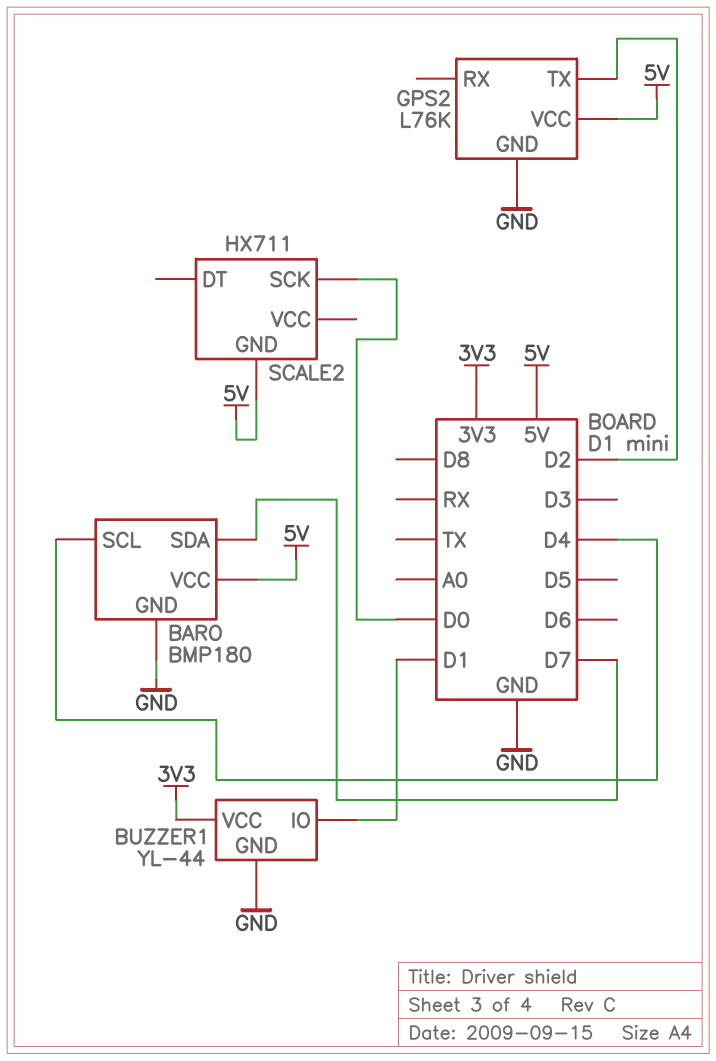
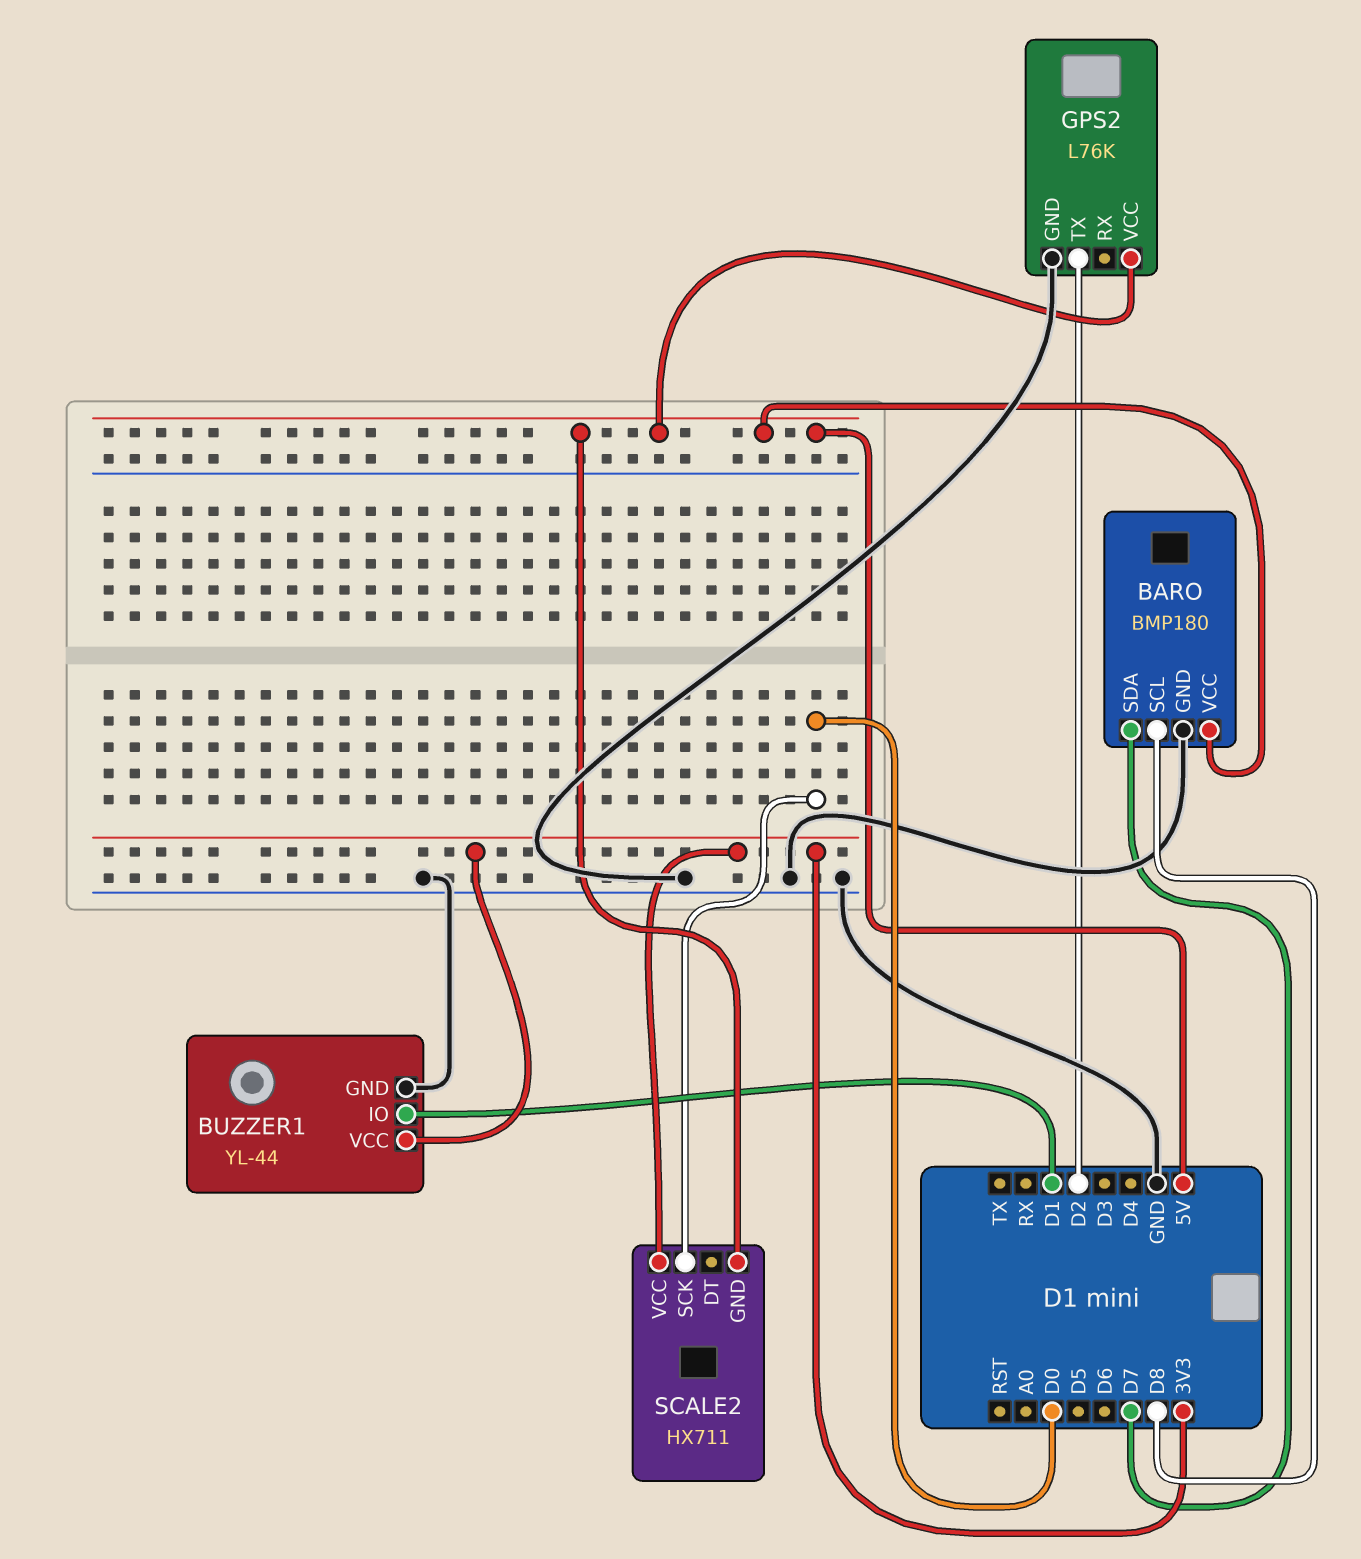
BARO pin SCL: D4 -> D8
SCALE2 pin VCC: none -> 3V3

